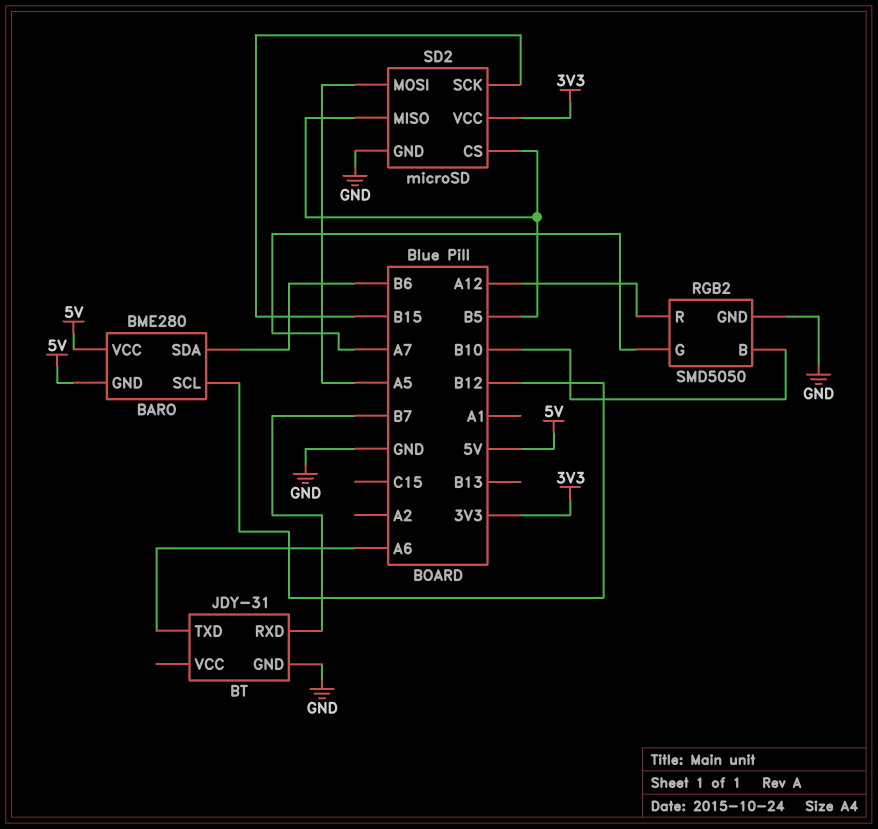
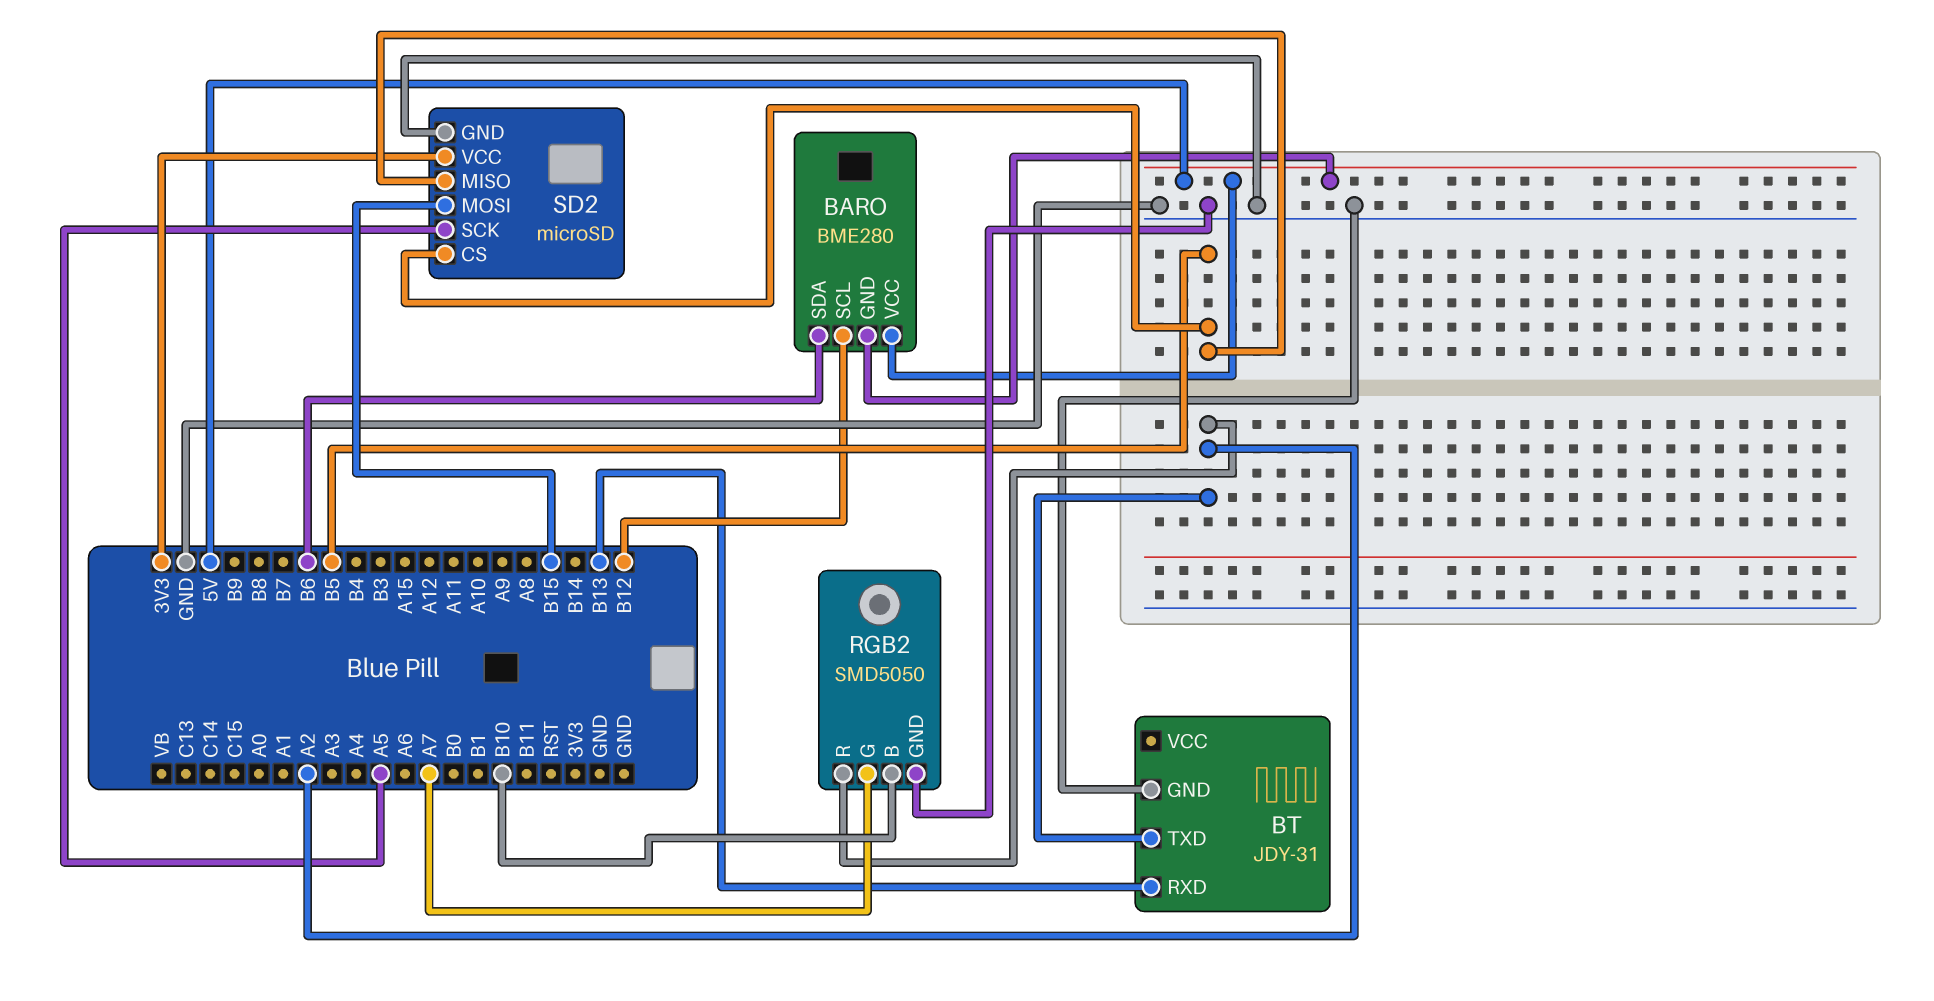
BT pin RXD: B7 -> B13
BT pin TXD: A6 -> A2
RGB2 pin R: A12 -> A2
SD2 pin MOSI: A5 -> B15
SD2 pin SCK: B15 -> A5

